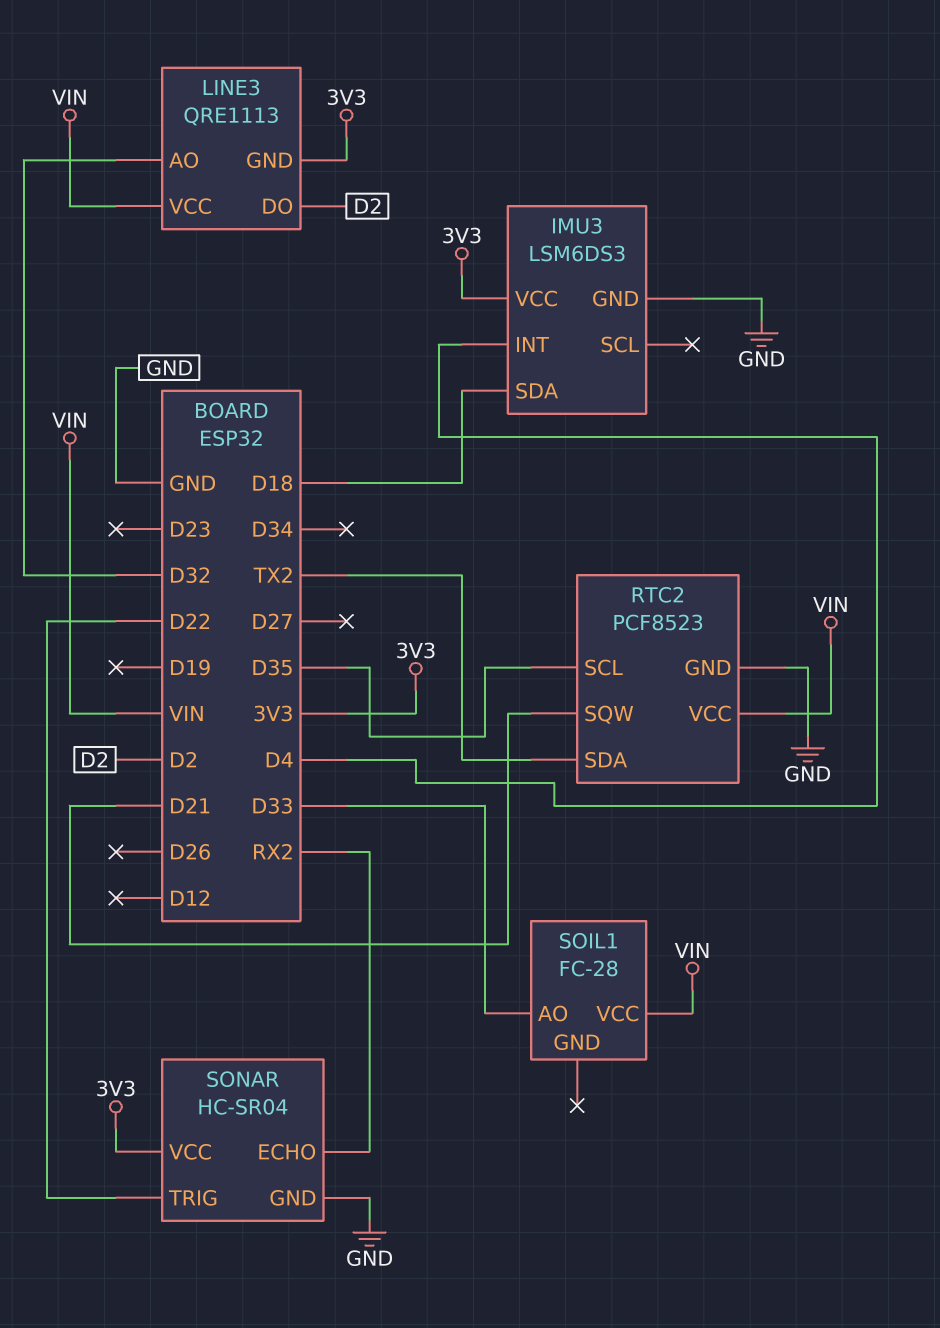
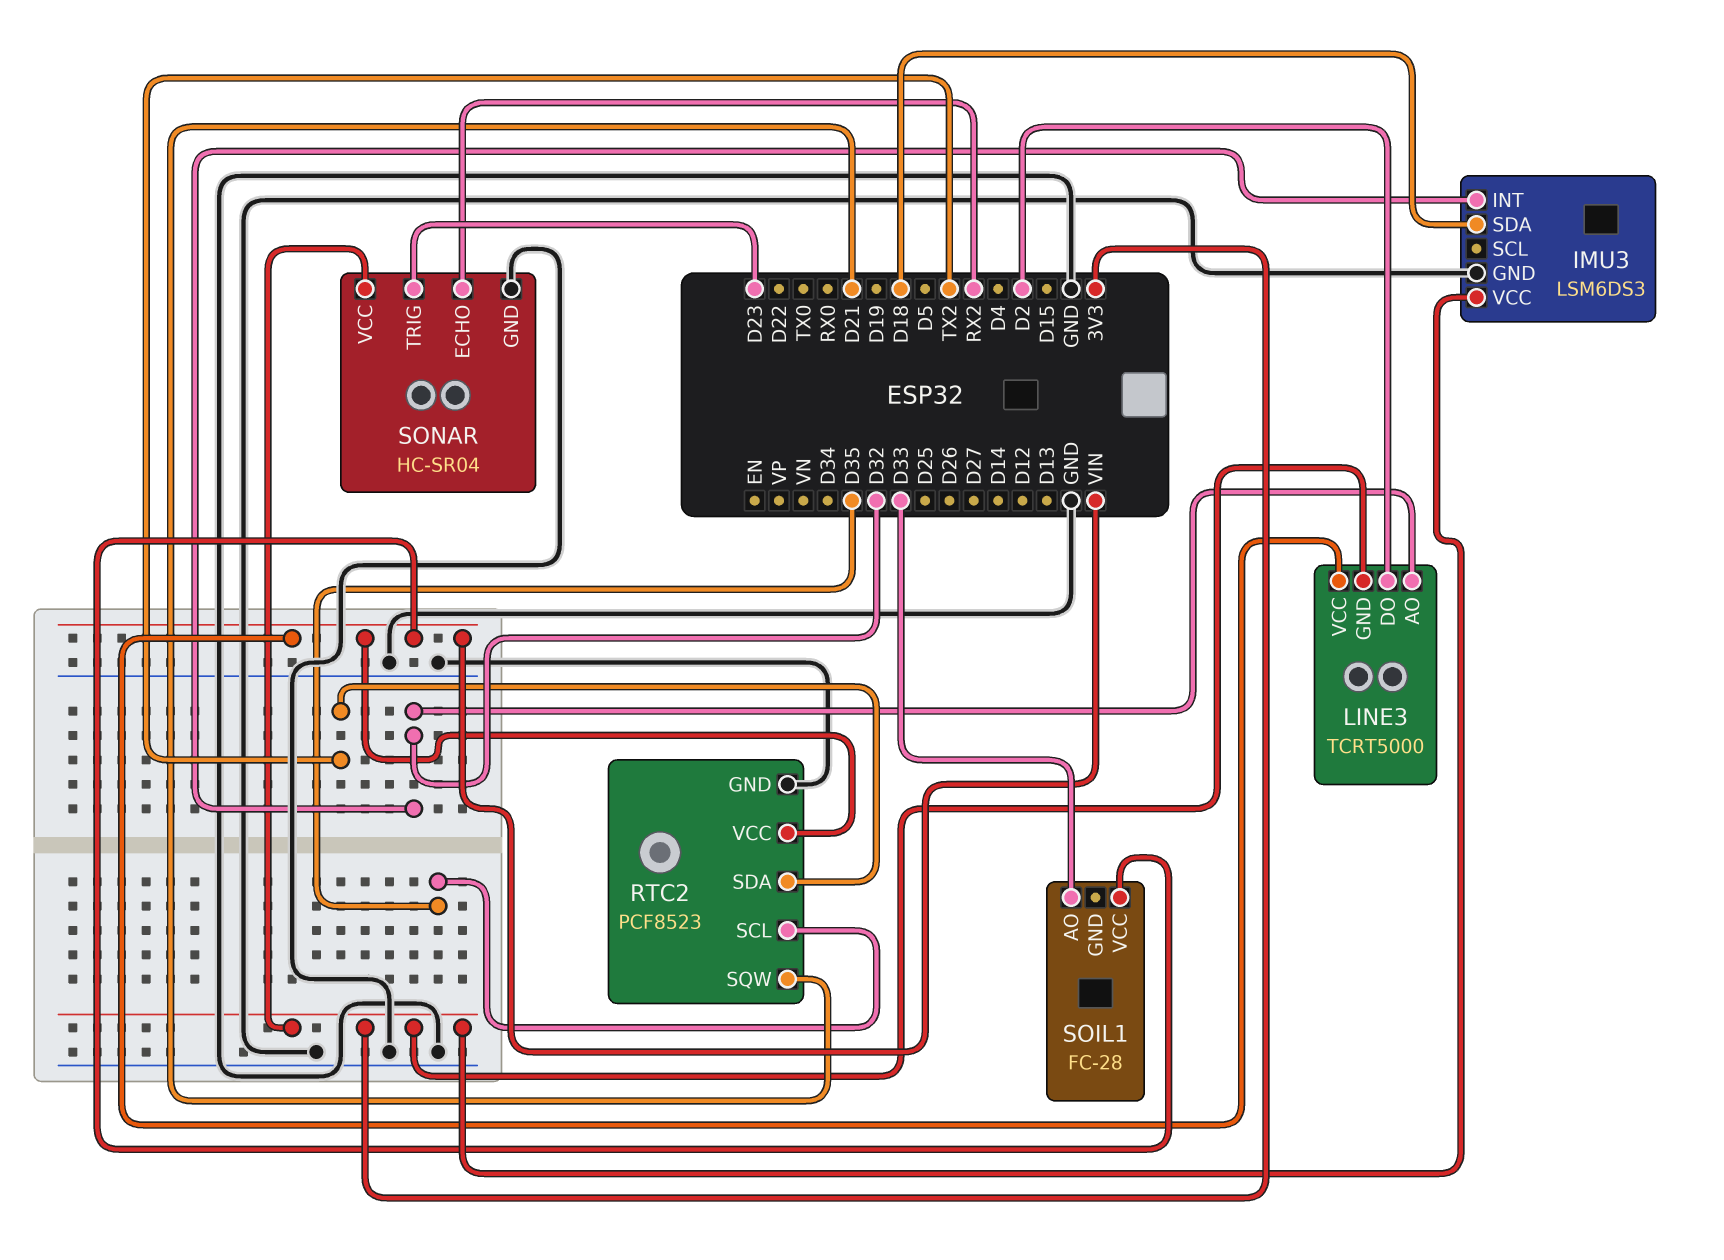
IMU3 pin INT: D4 -> D32
LINE3: QRE1113 -> TCRT5000
SONAR pin TRIG: D22 -> D23

